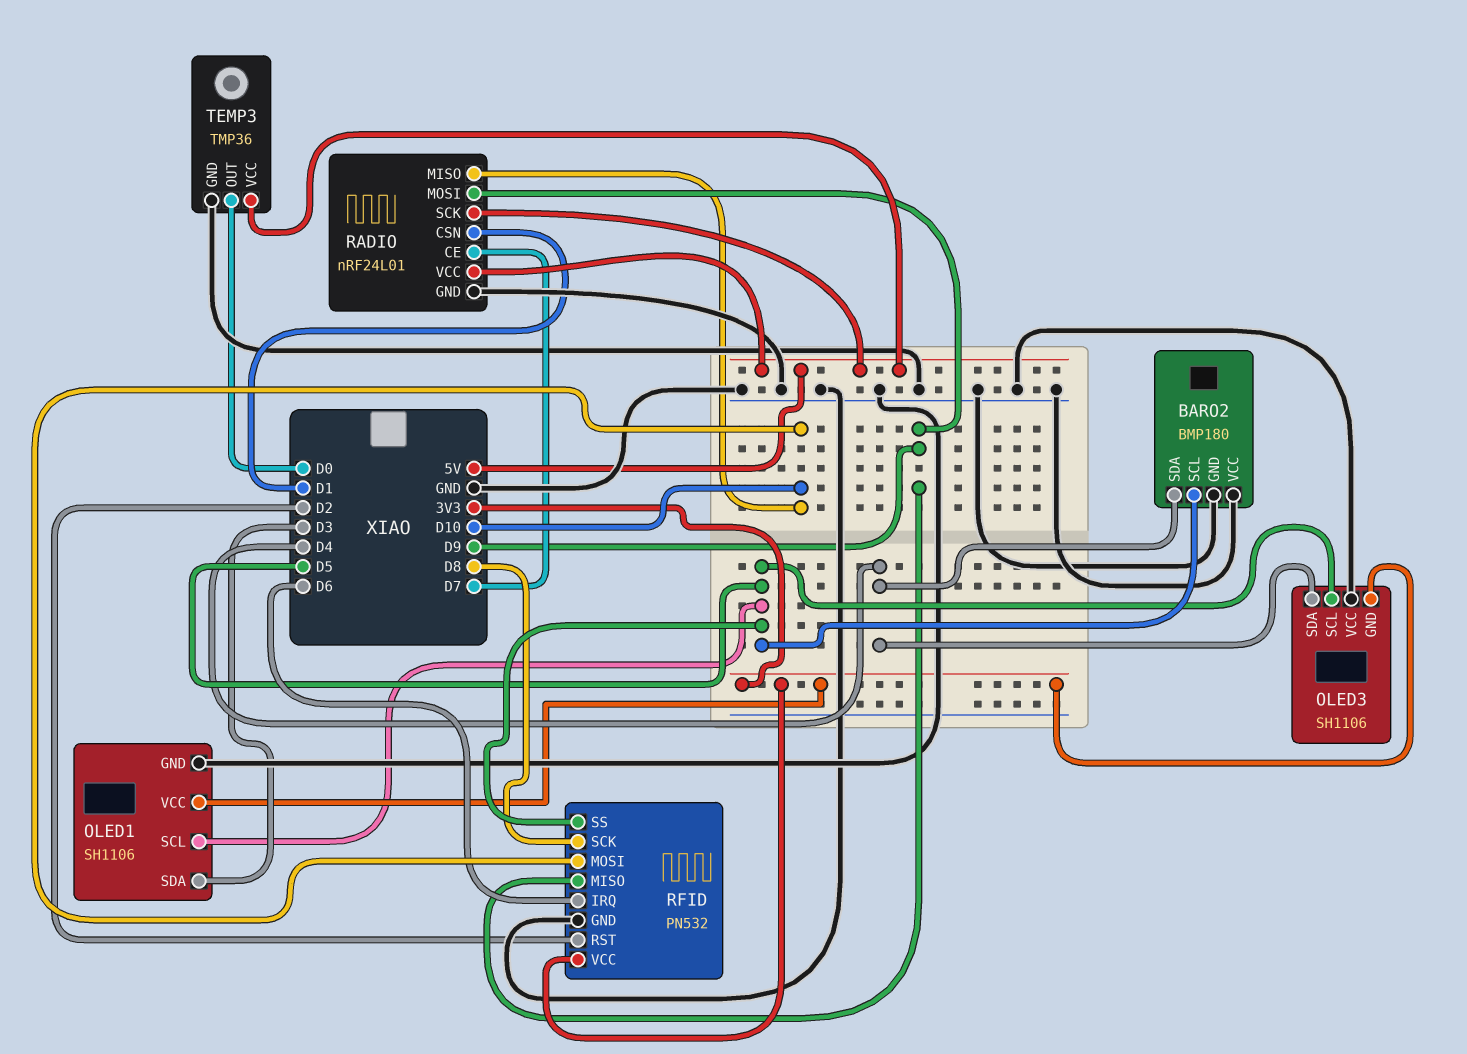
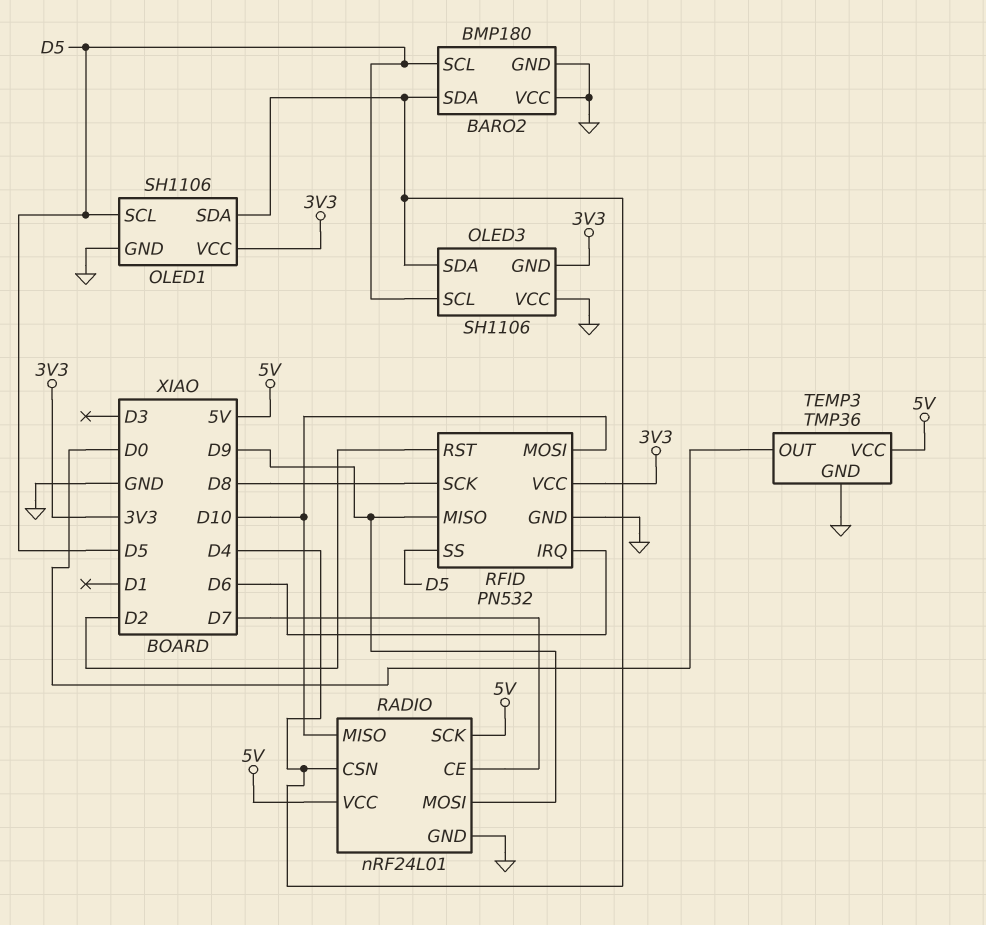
OLED1 pin SDA: D3 -> D4
RADIO pin CSN: D1 -> D4

